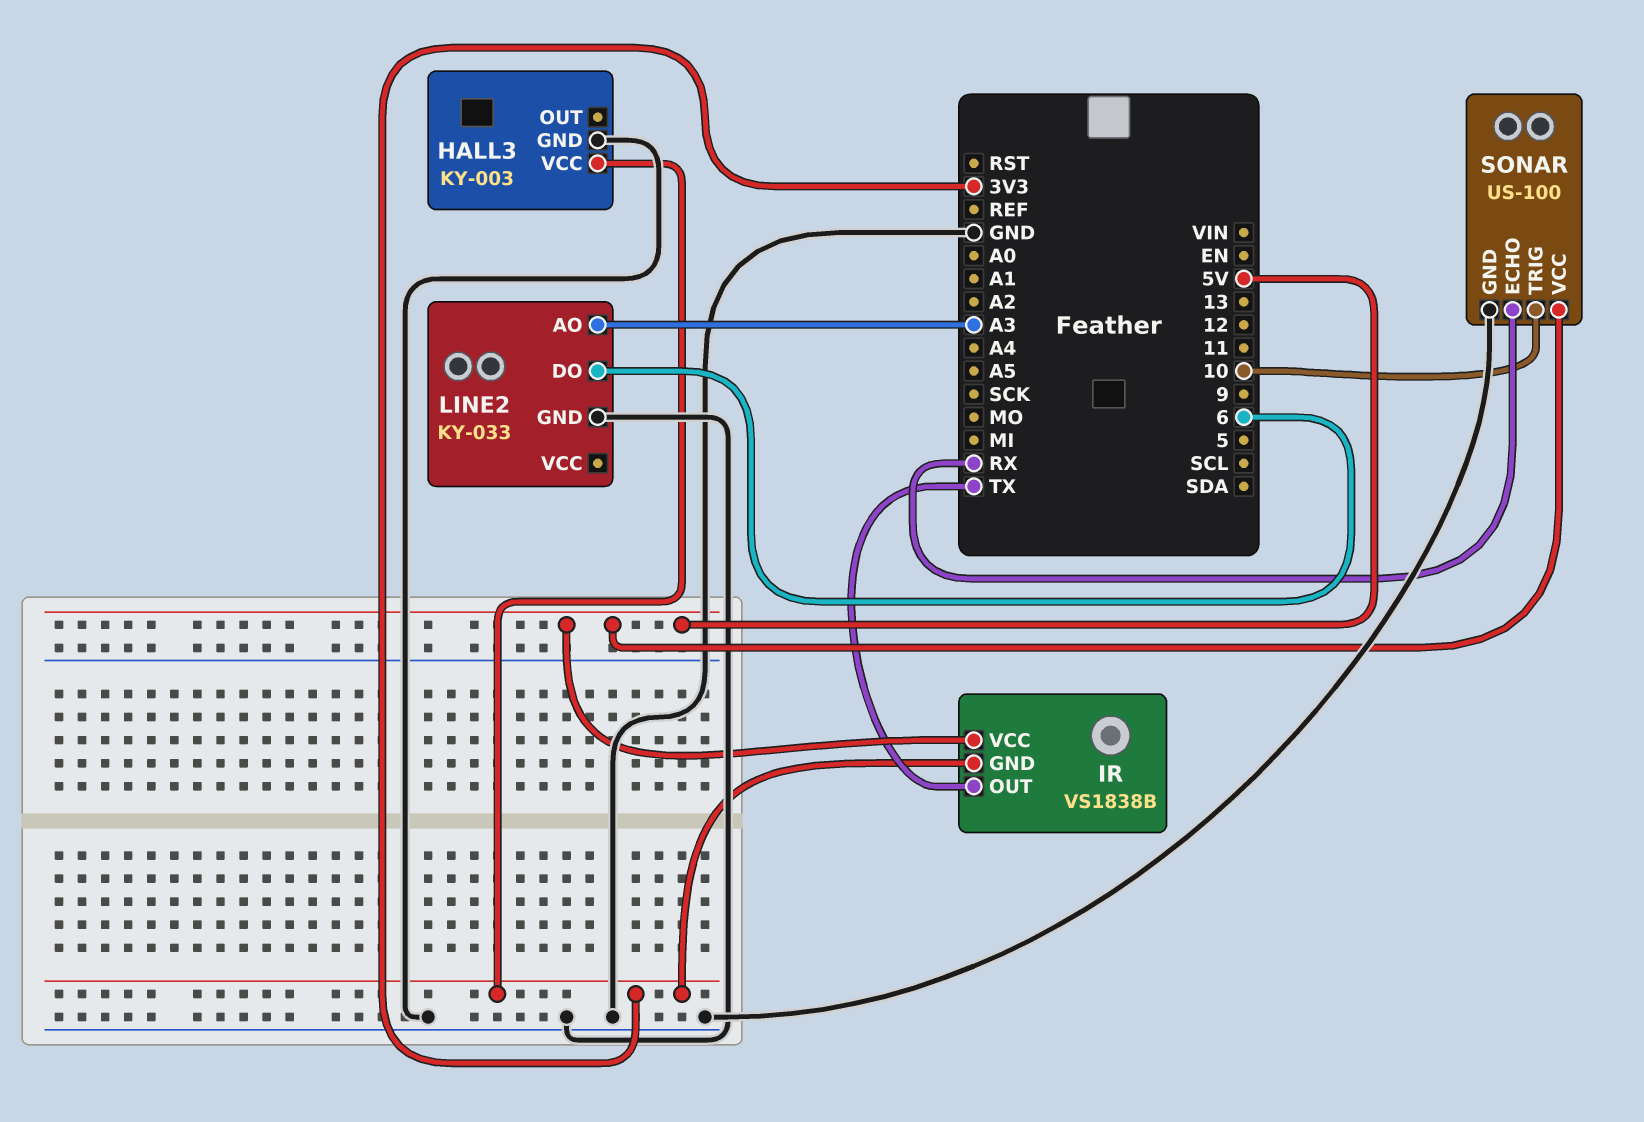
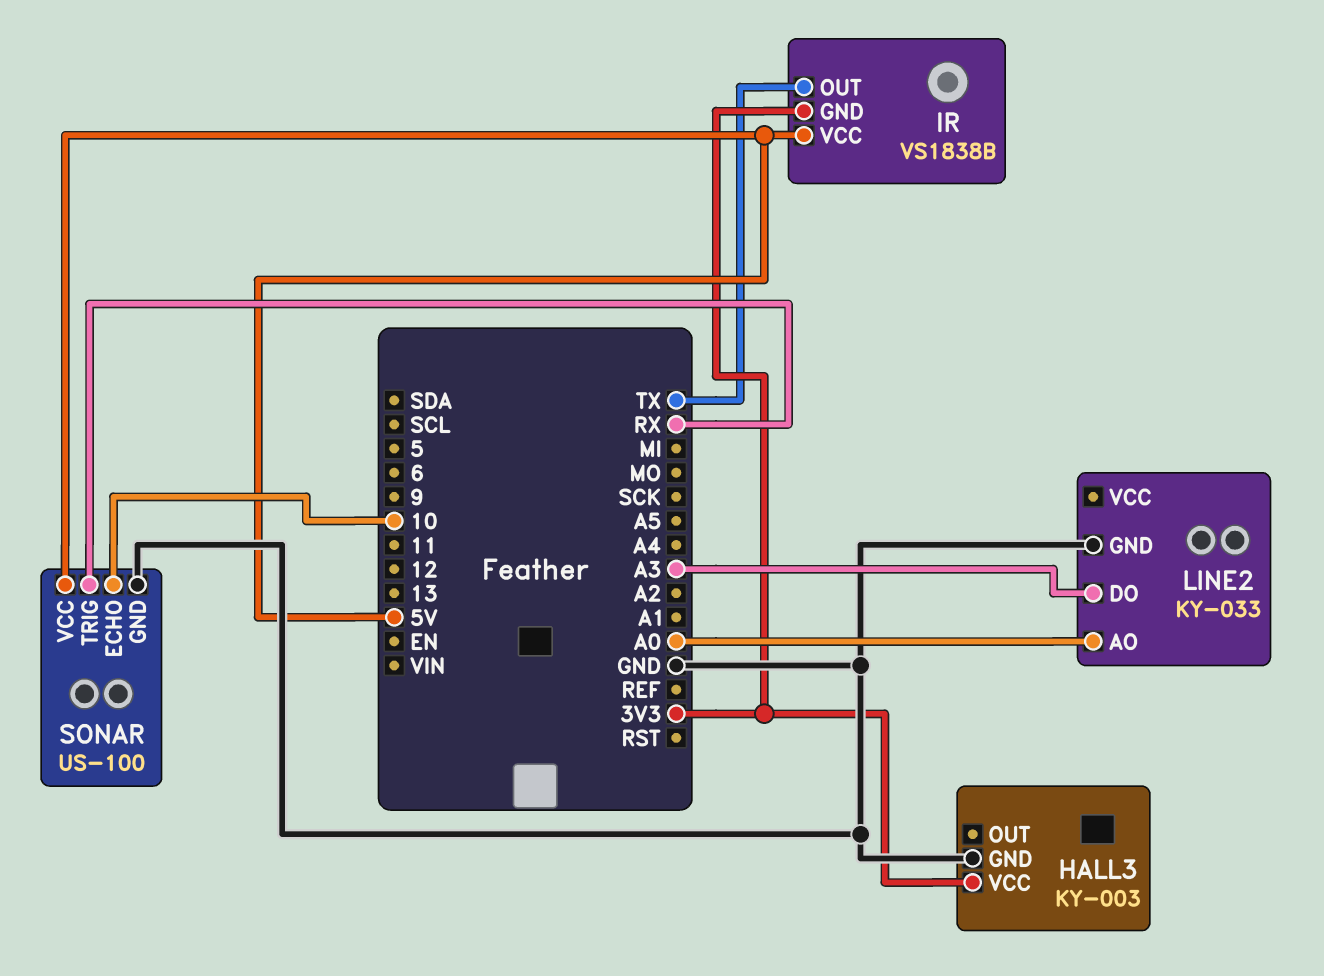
LINE2 pin AO: A3 -> A0
LINE2 pin DO: 6 -> A3
SONAR pin ECHO: RX -> 10
SONAR pin TRIG: 10 -> RX

